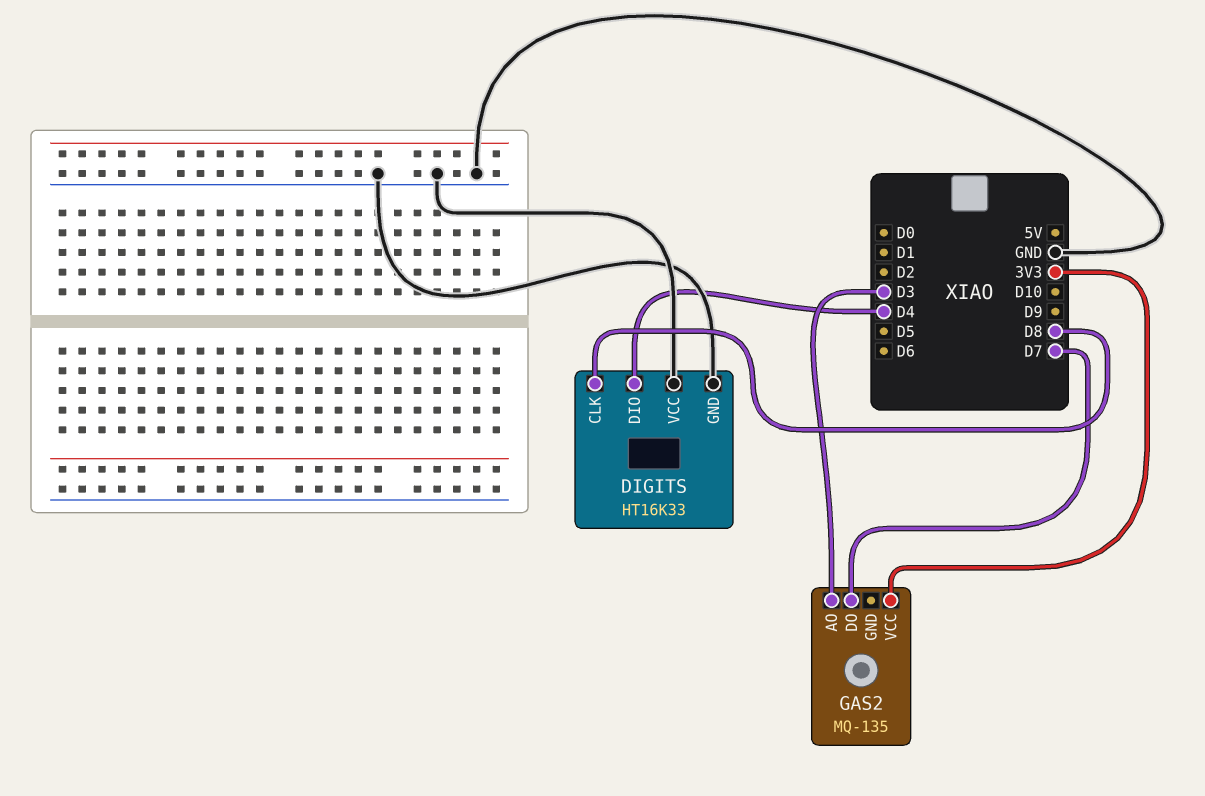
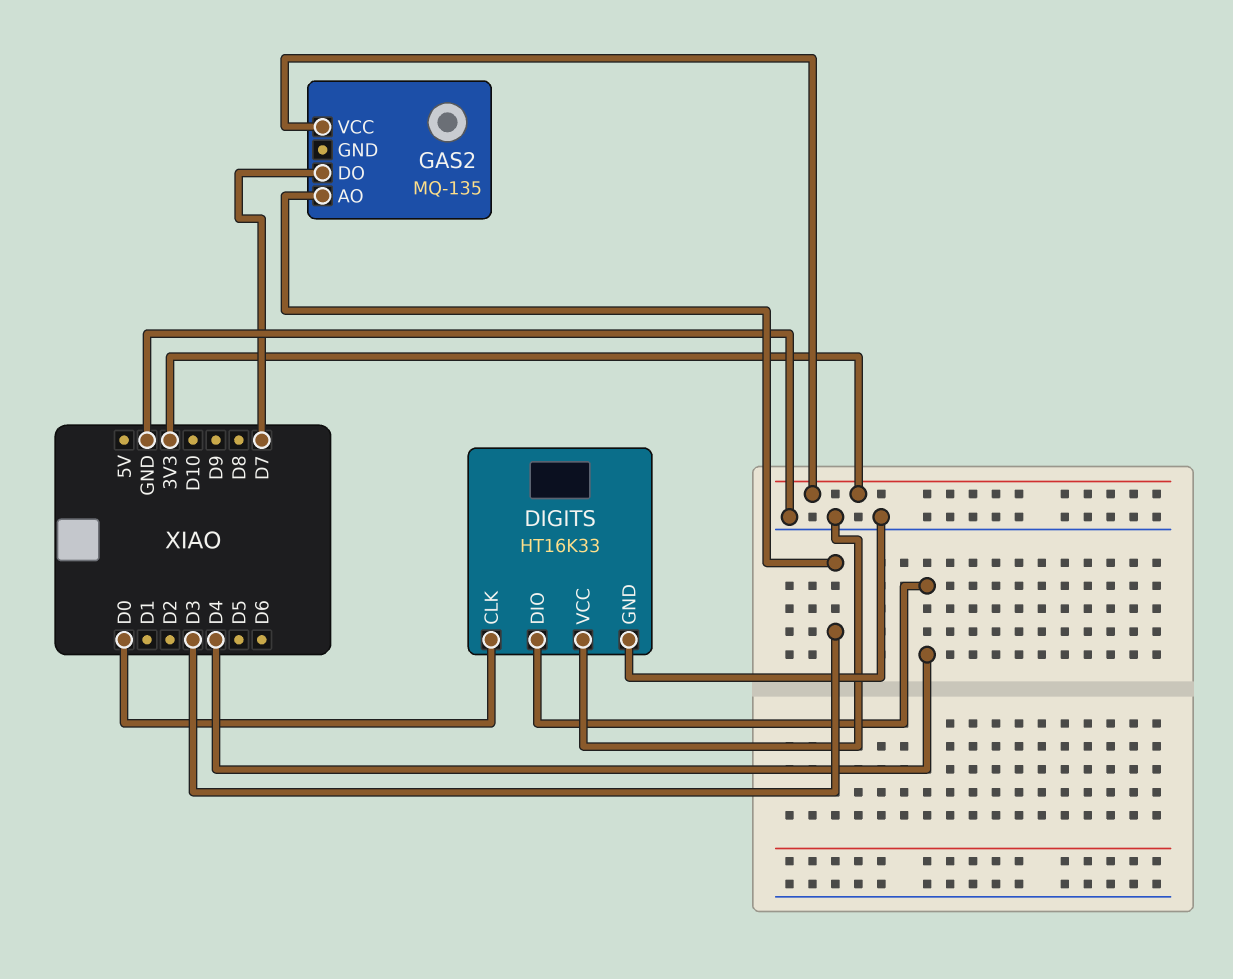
DIGITS pin CLK: D8 -> D0

